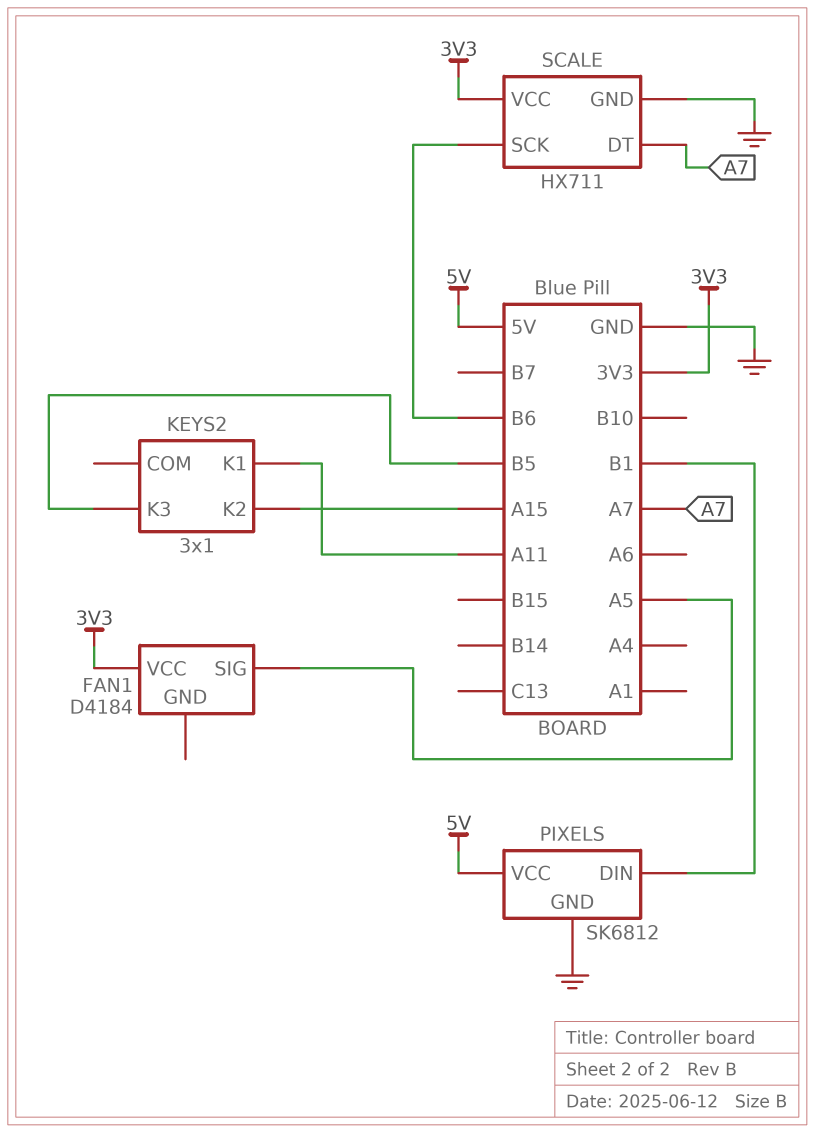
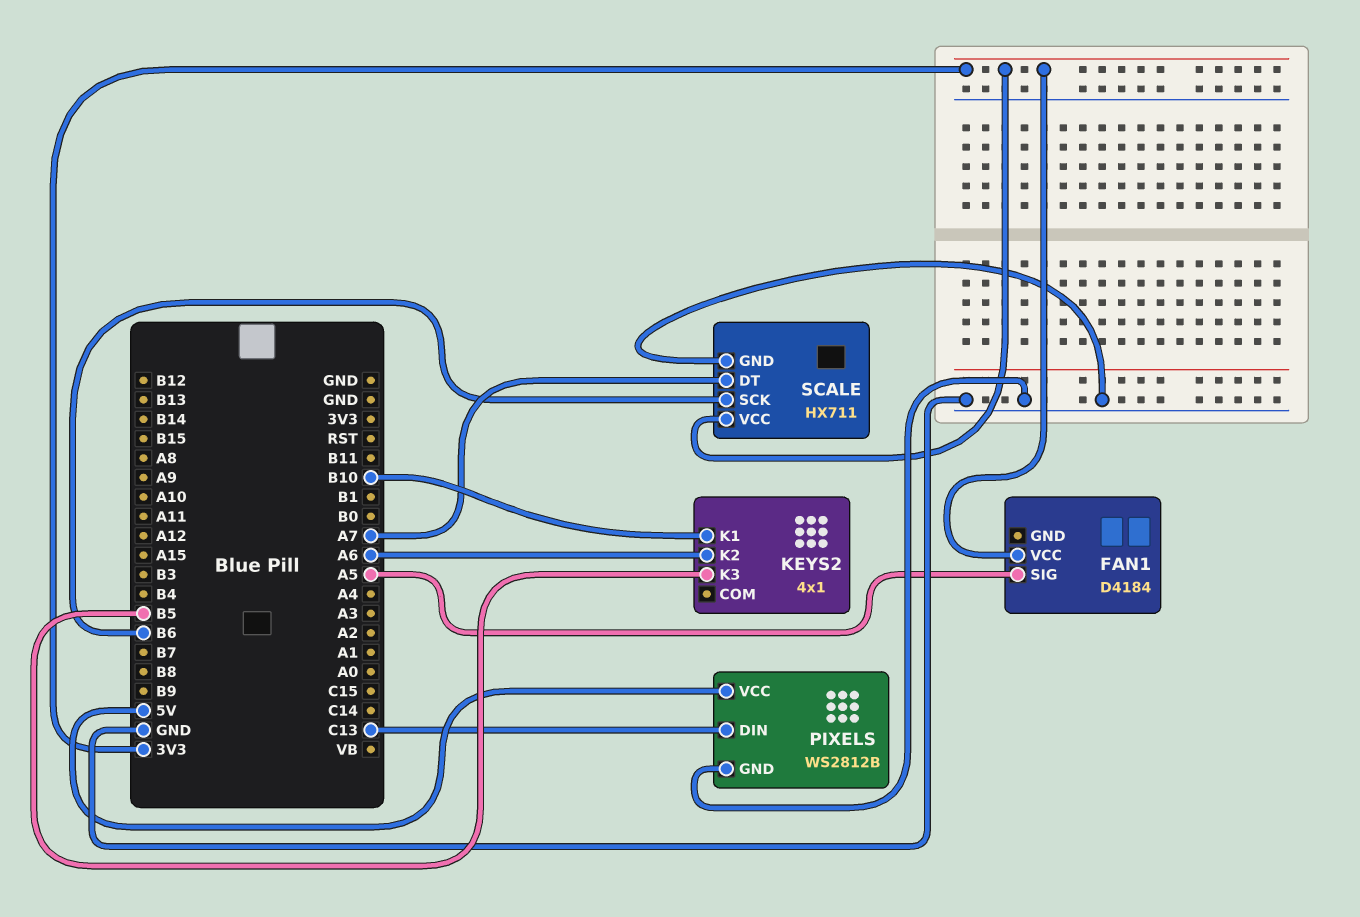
KEYS2: 3x1 -> 4x1
KEYS2 pin K1: A11 -> B10
KEYS2 pin K2: A15 -> A6
PIXELS: SK6812 -> WS2812B
PIXELS pin DIN: B1 -> C13

